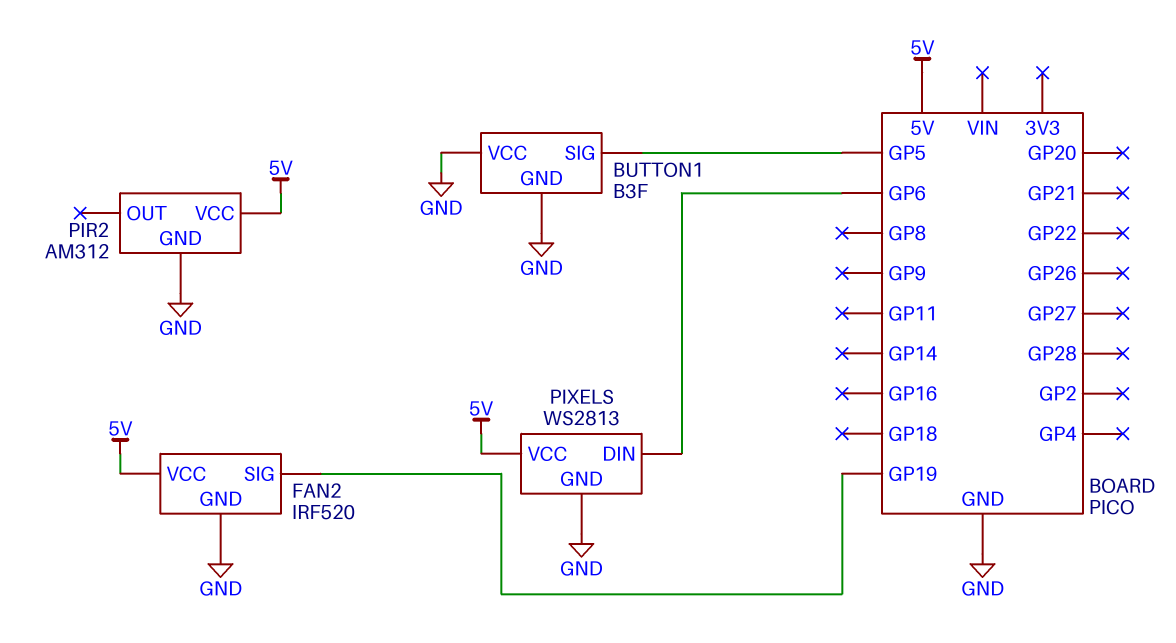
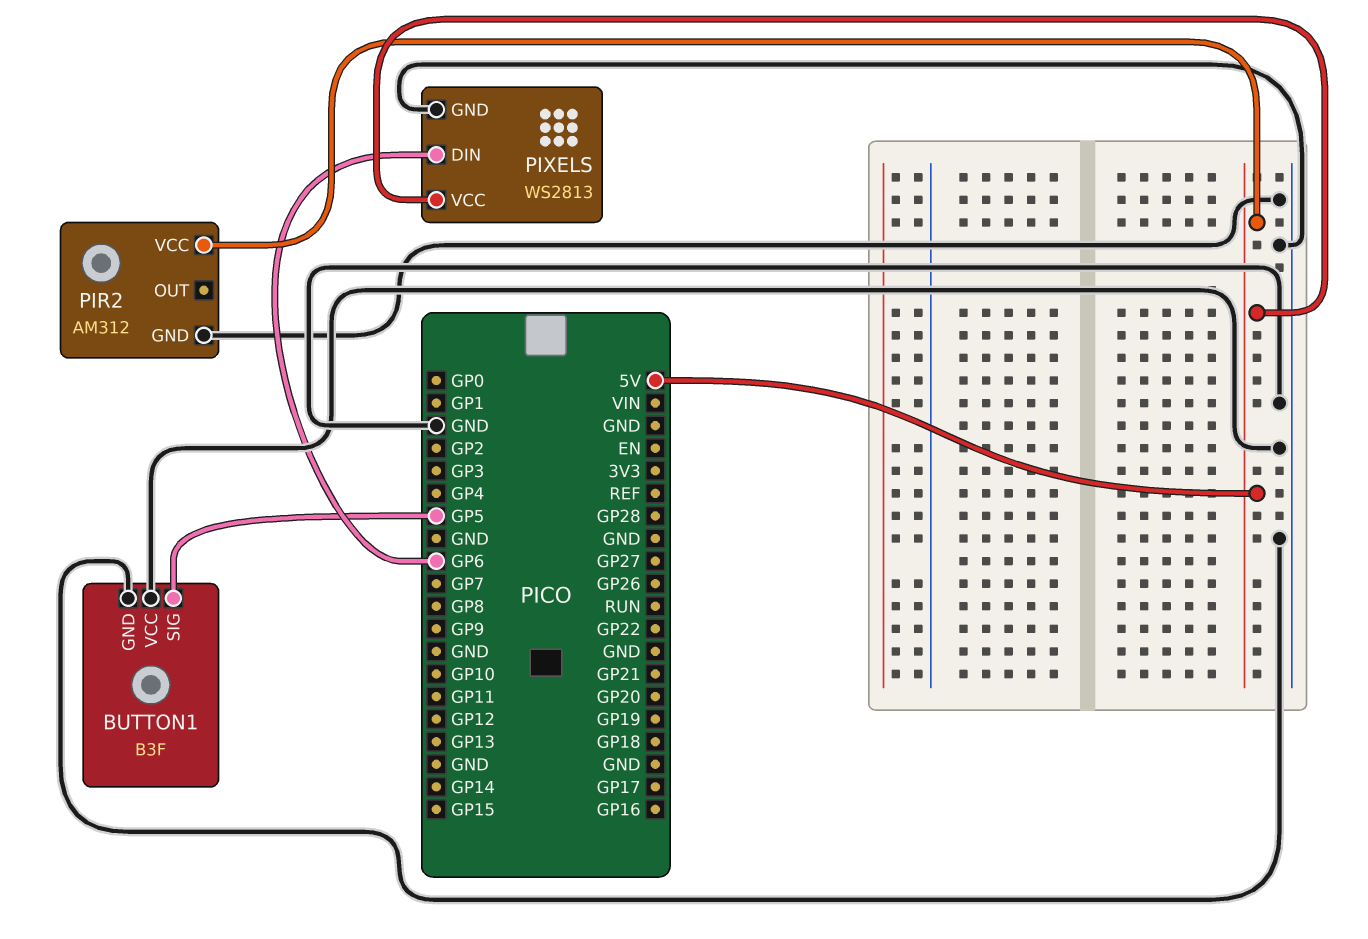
FAN2: IRF520 -> none
FAN2 pin GND: GND -> none
FAN2 pin SIG: GP19 -> none
FAN2 pin VCC: 5V -> none

